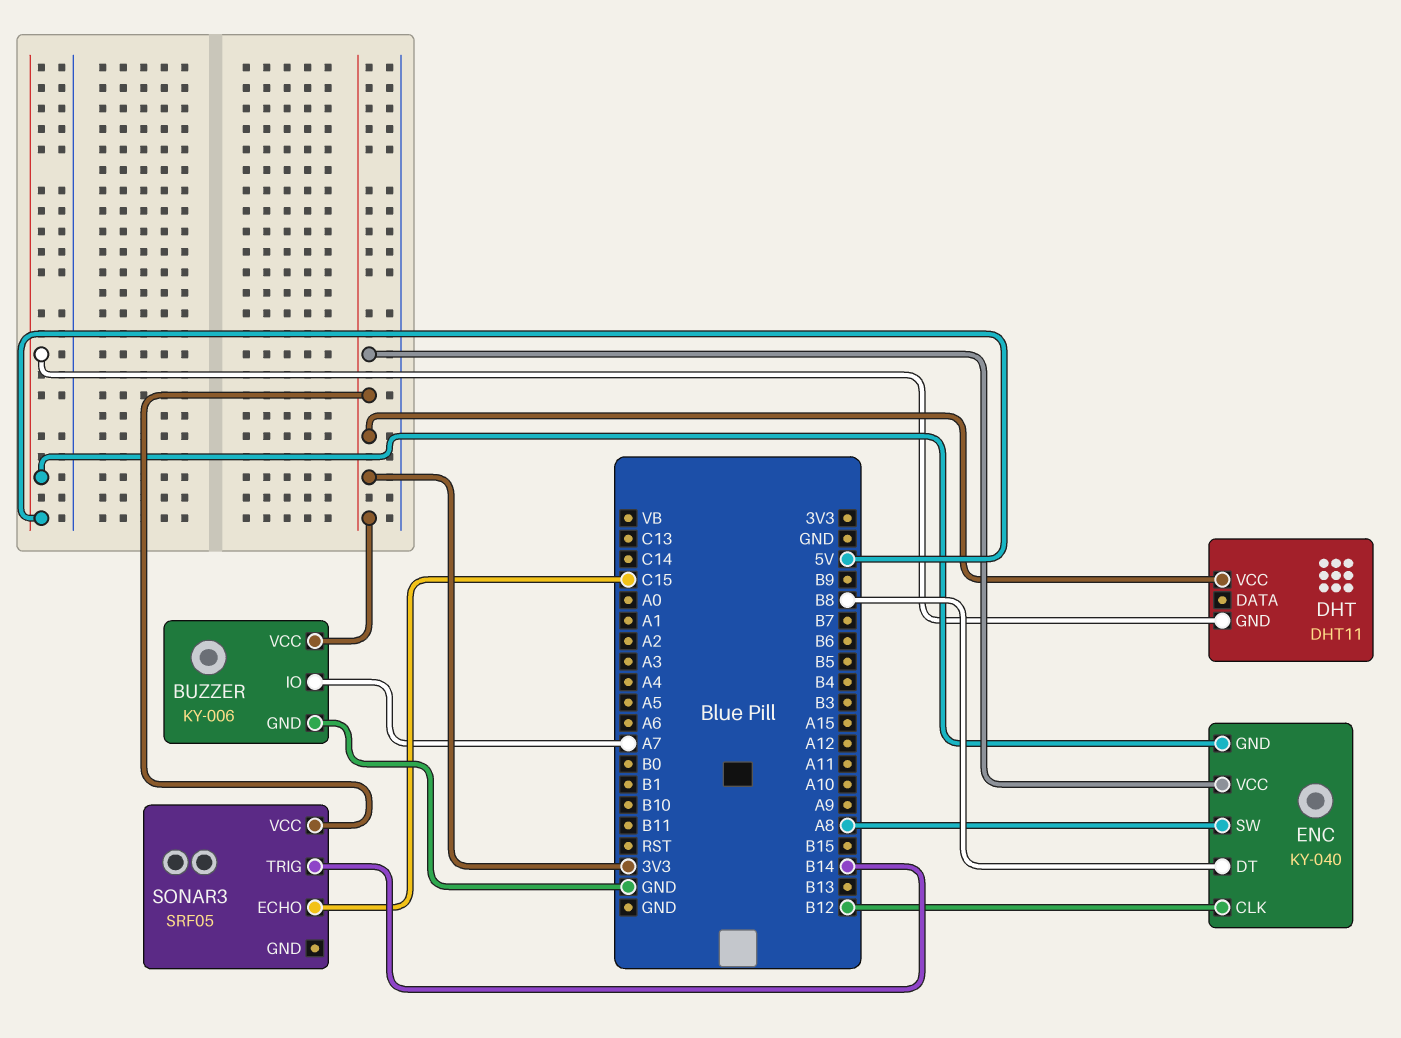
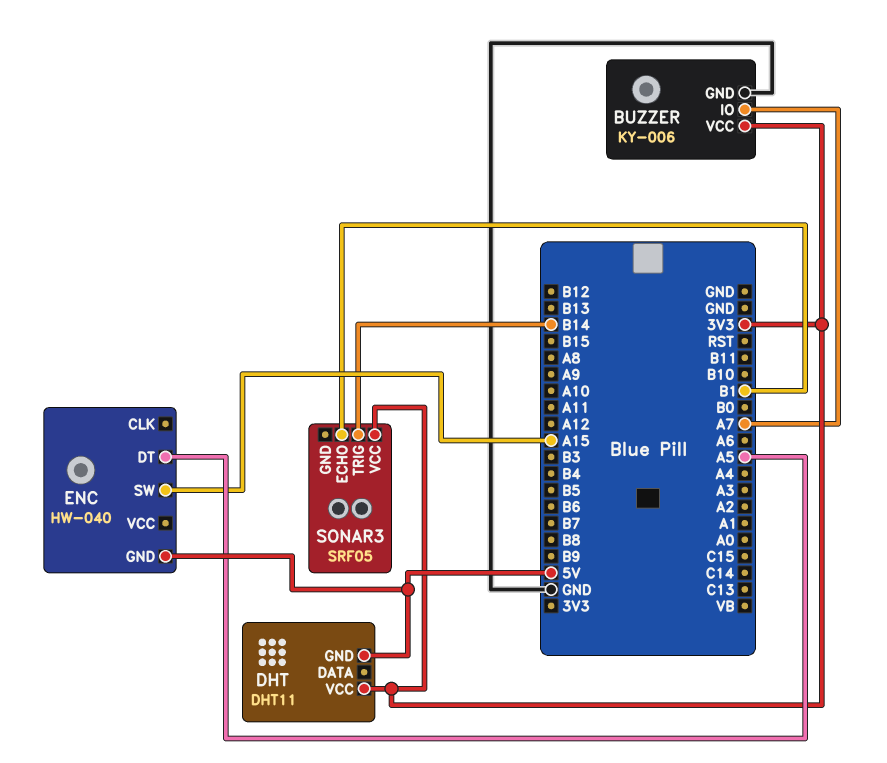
ENC: KY-040 -> HW-040
ENC pin CLK: B12 -> none
ENC pin DT: B8 -> A5
ENC pin SW: A8 -> A15
ENC pin VCC: 3V3 -> none
SONAR3 pin ECHO: C15 -> B1

